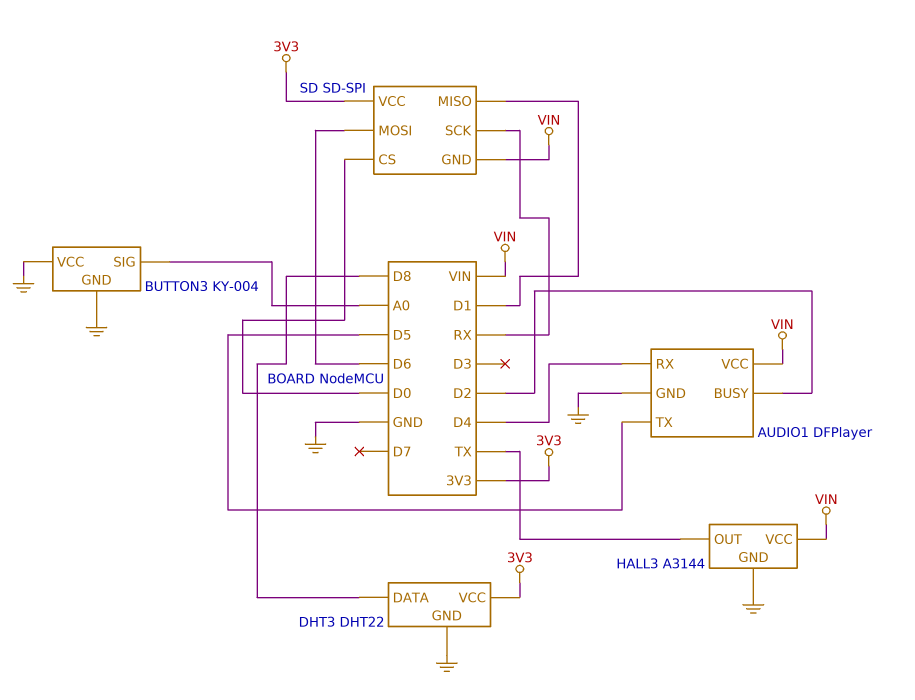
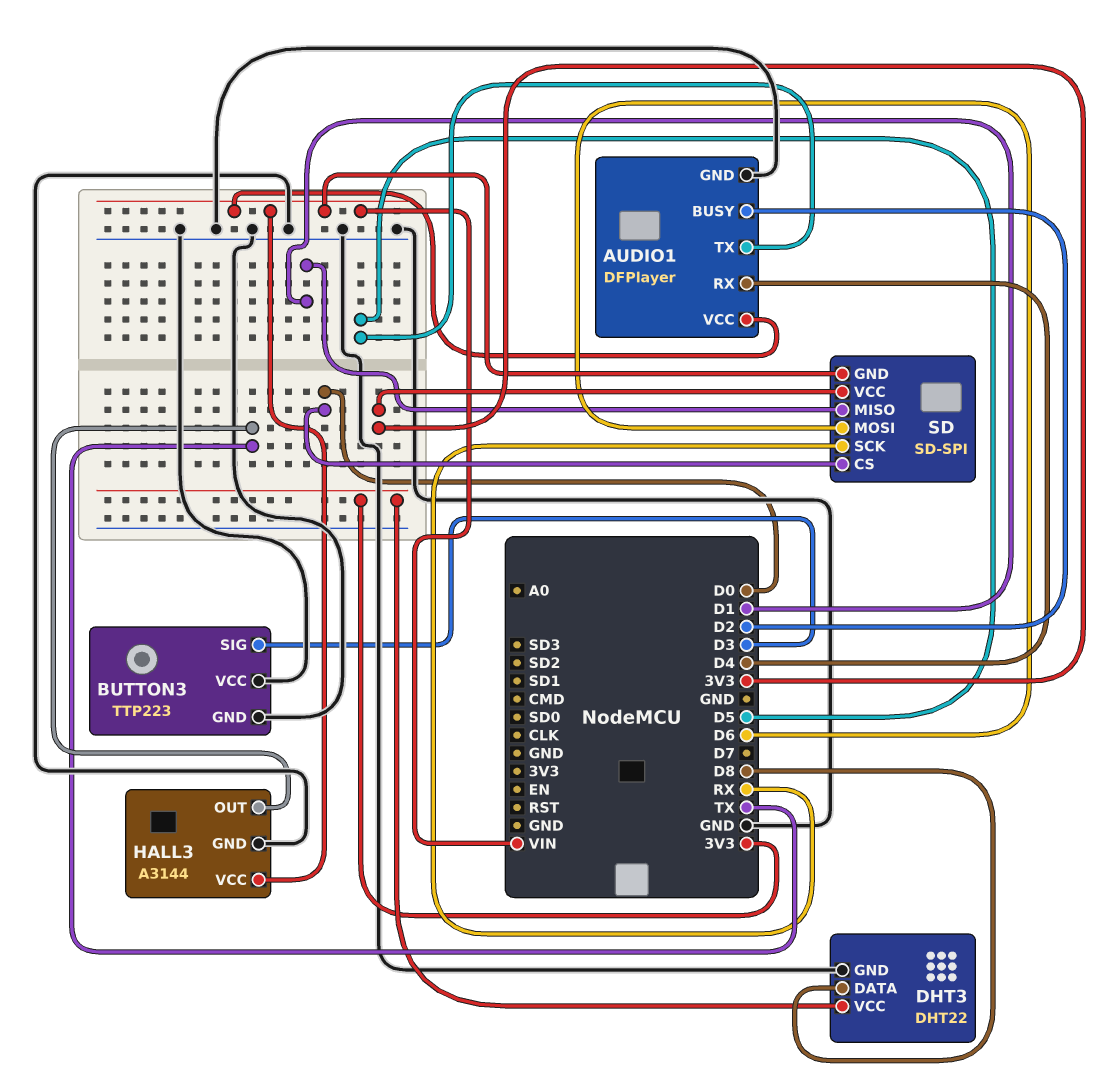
BUTTON3: KY-004 -> TTP223
BUTTON3 pin SIG: A0 -> D3

